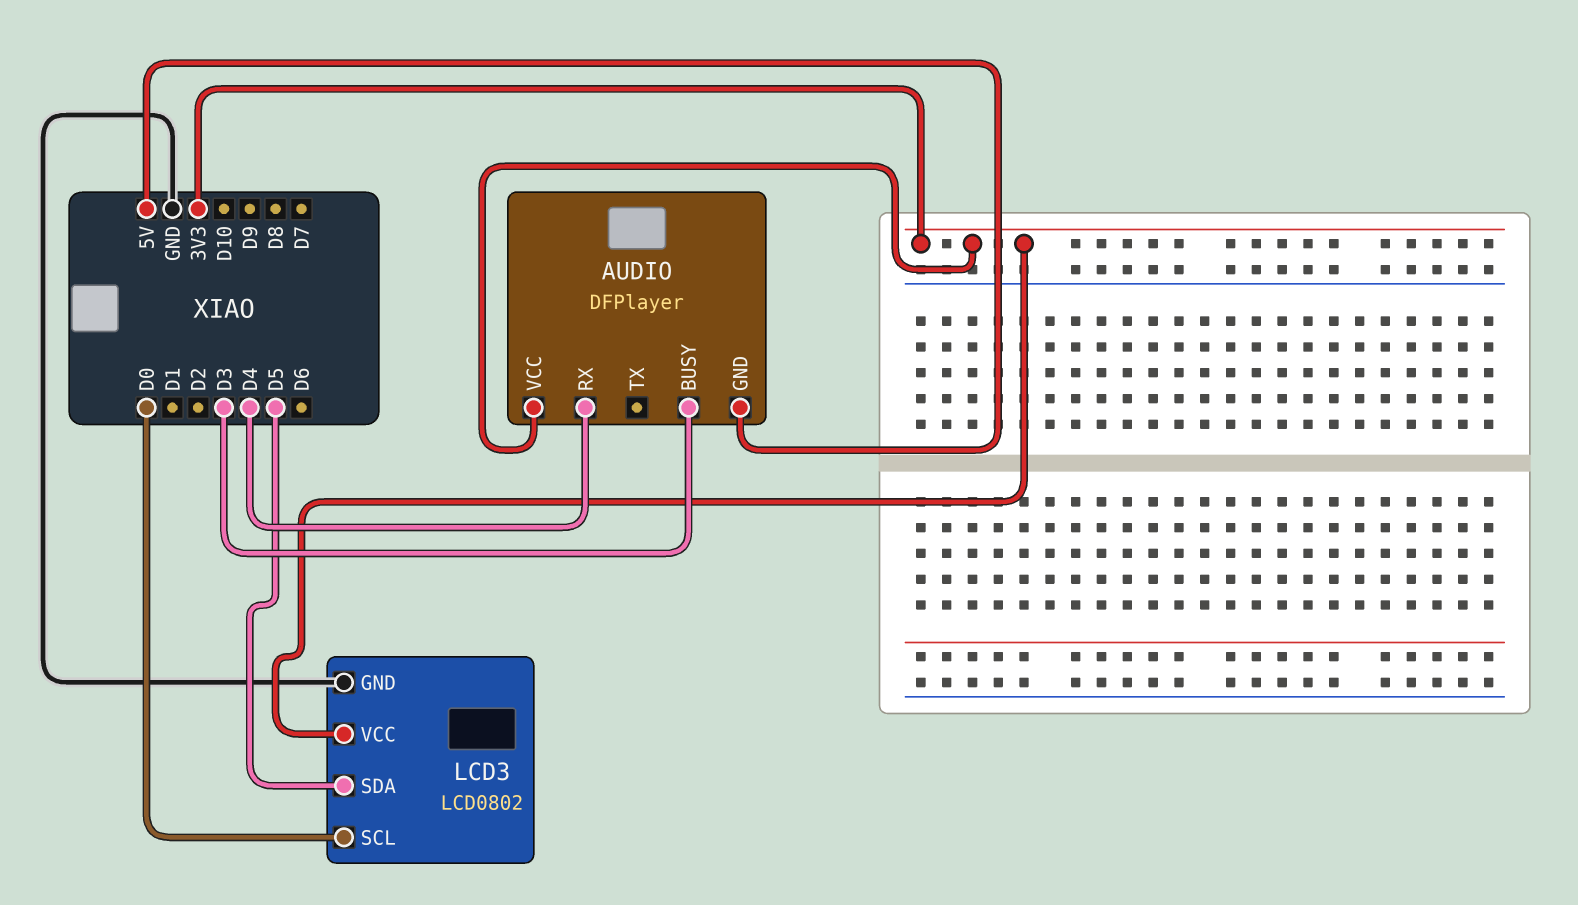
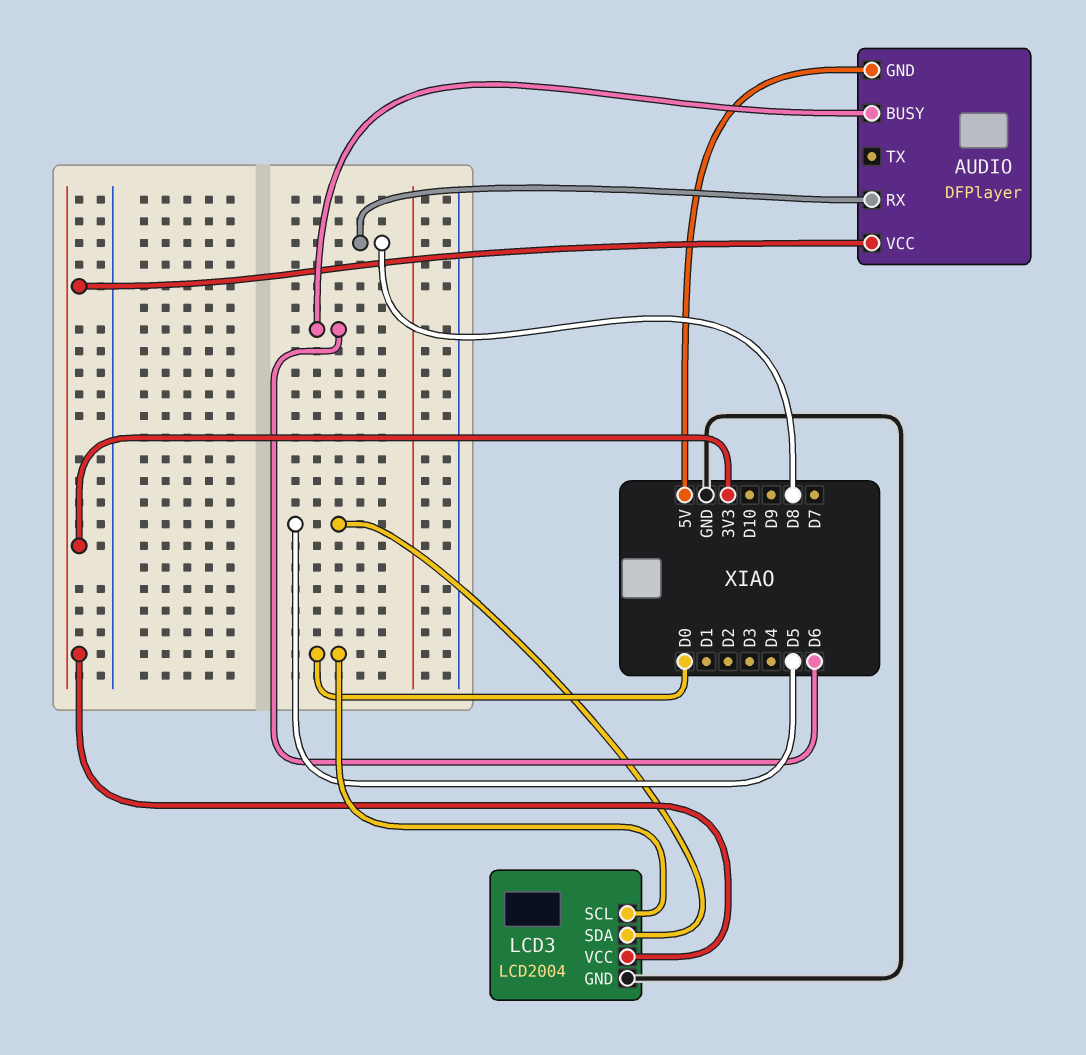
AUDIO pin BUSY: D3 -> D6
AUDIO pin RX: D4 -> D8
LCD3: LCD0802 -> LCD2004

